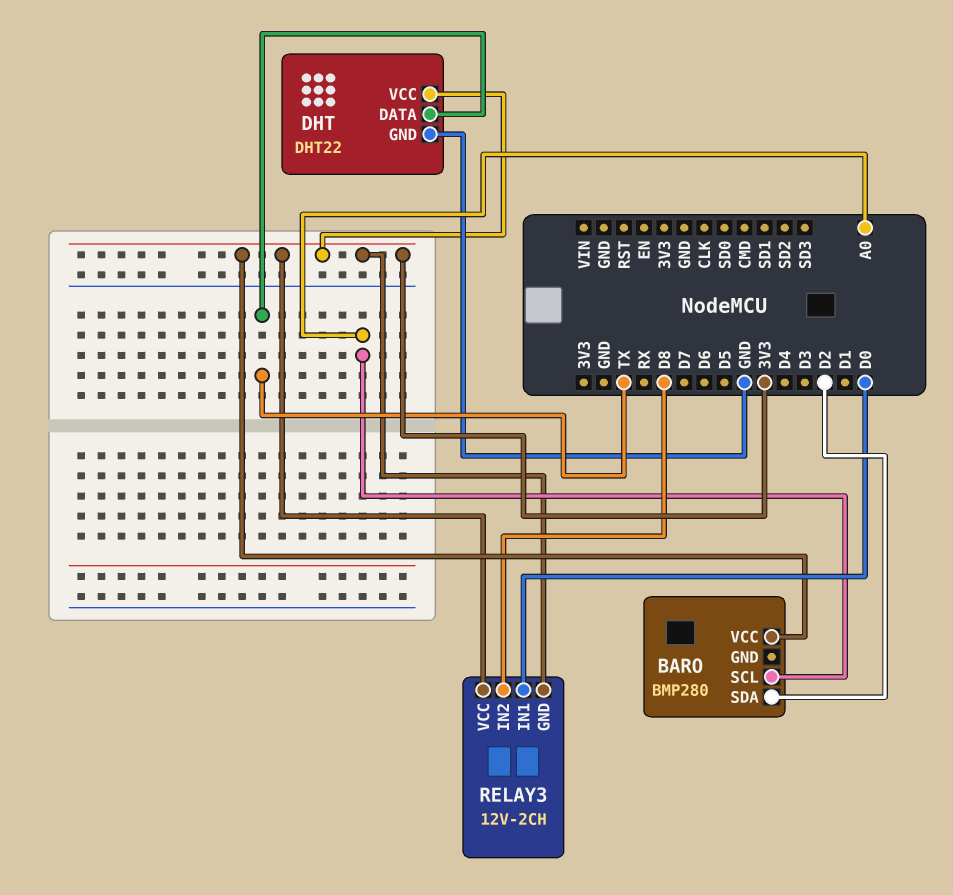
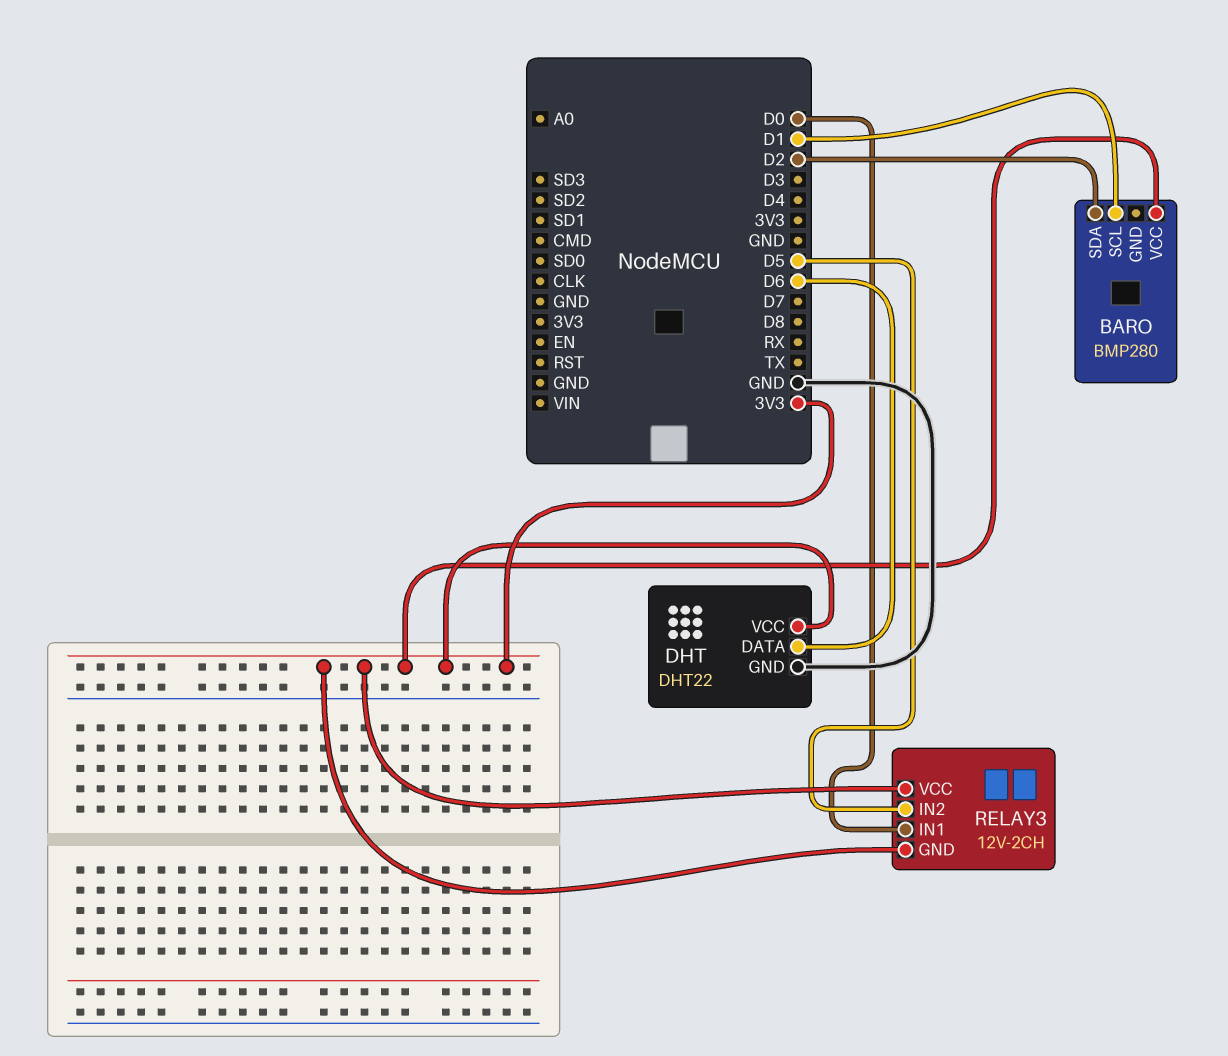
BARO pin SCL: A0 -> D1
DHT pin DATA: TX -> D6
RELAY3 pin IN2: D8 -> D5

